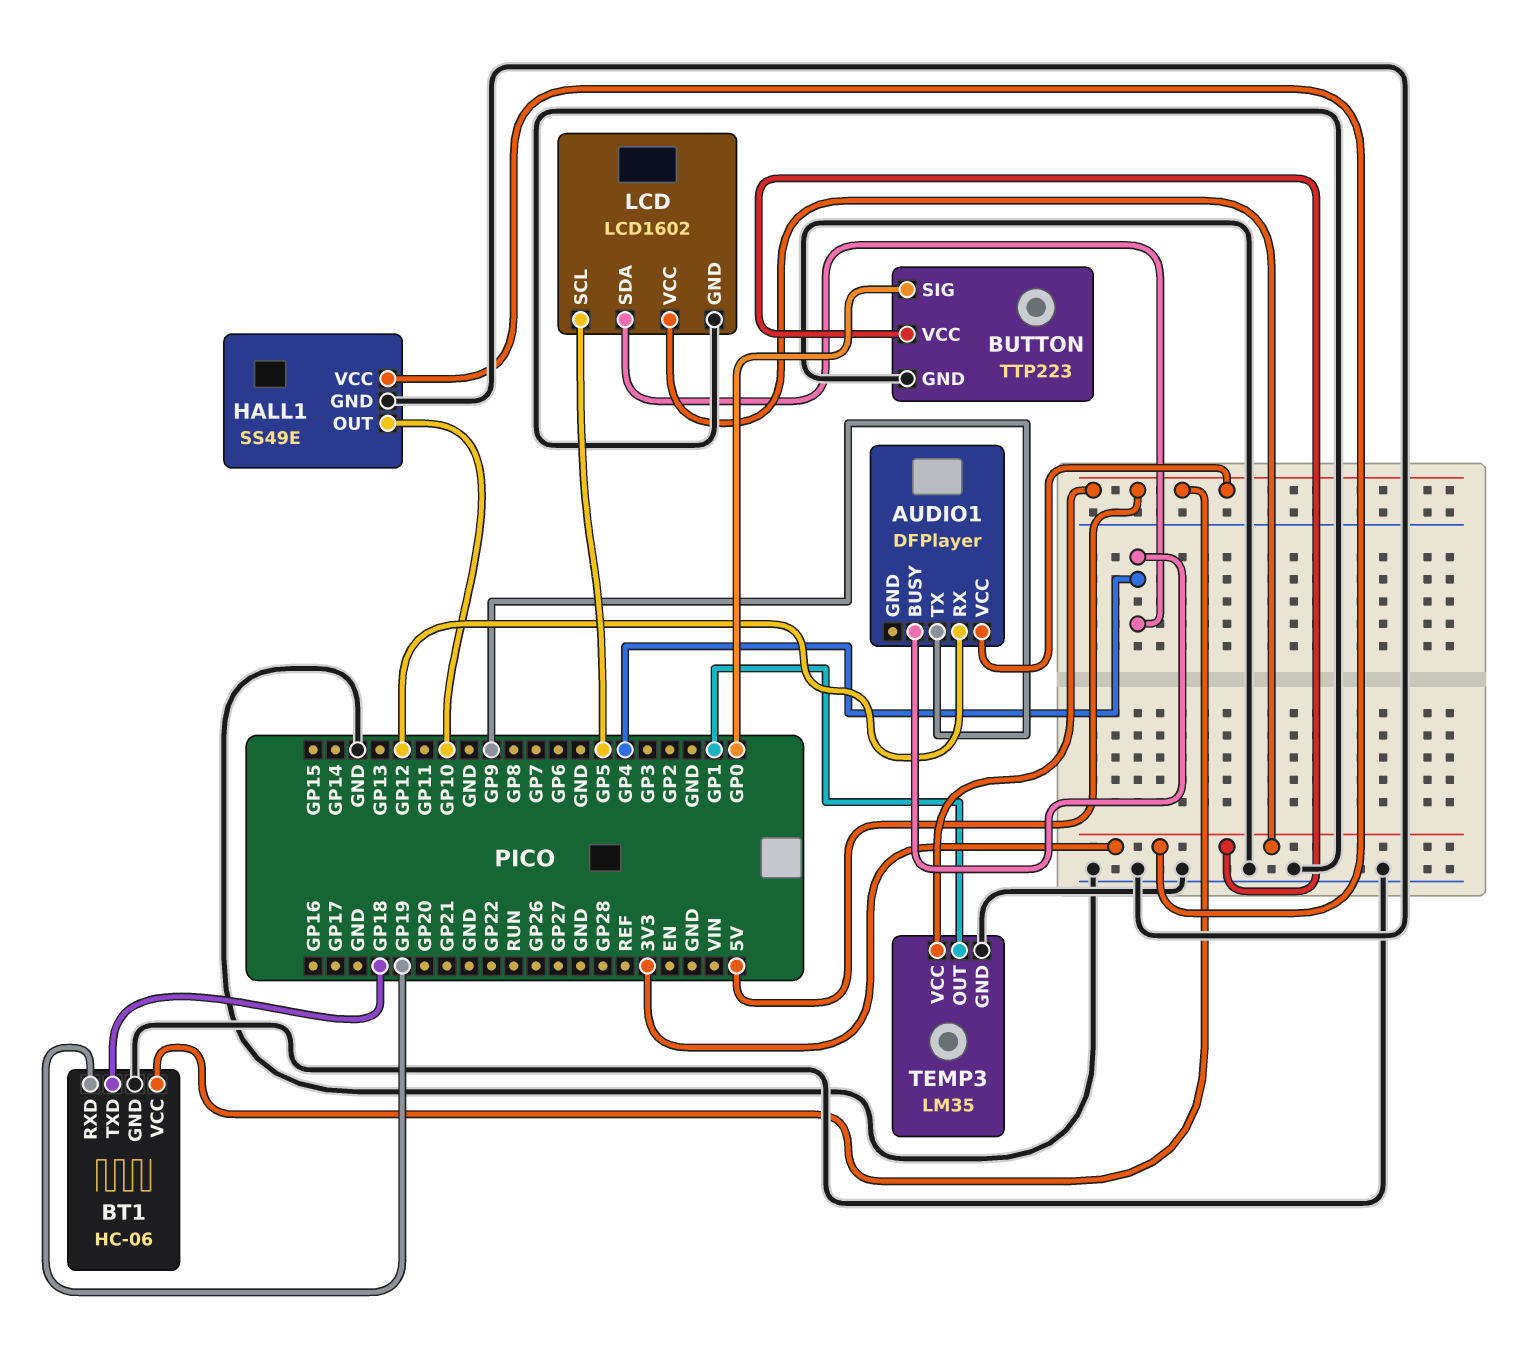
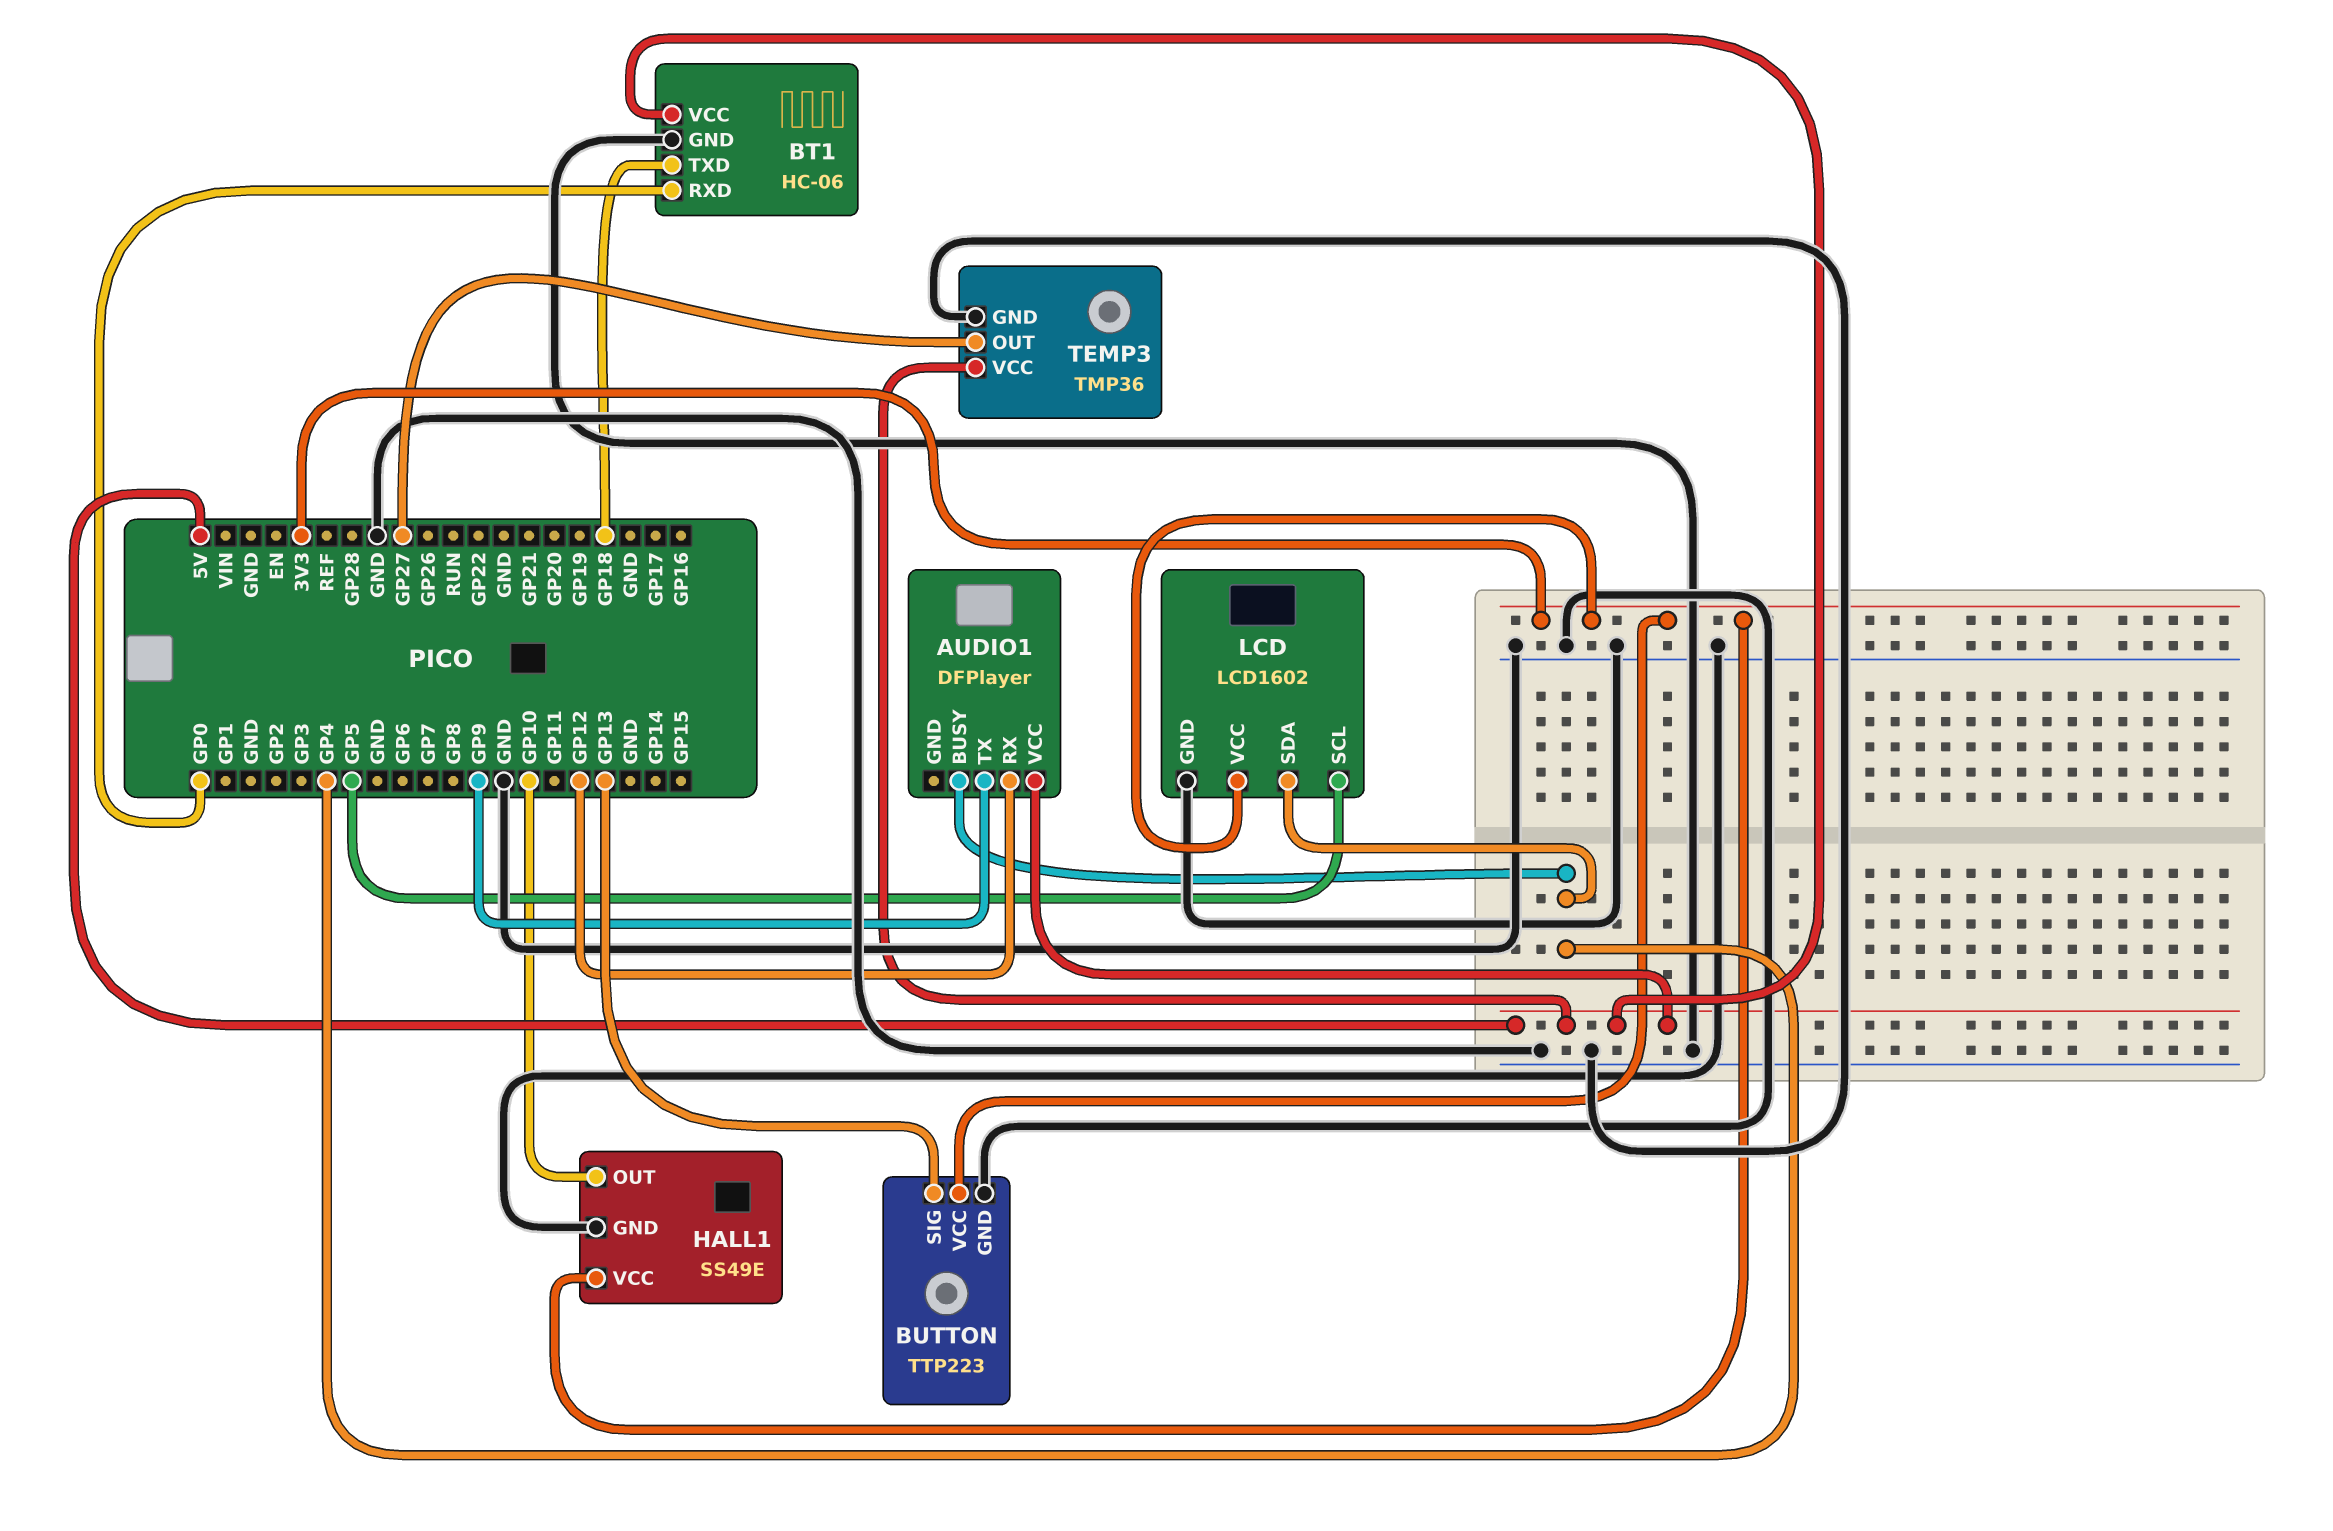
BT1 pin RXD: GP19 -> GP0
BUTTON pin SIG: GP0 -> GP13
TEMP3: LM35 -> TMP36
TEMP3 pin OUT: GP1 -> GP27

